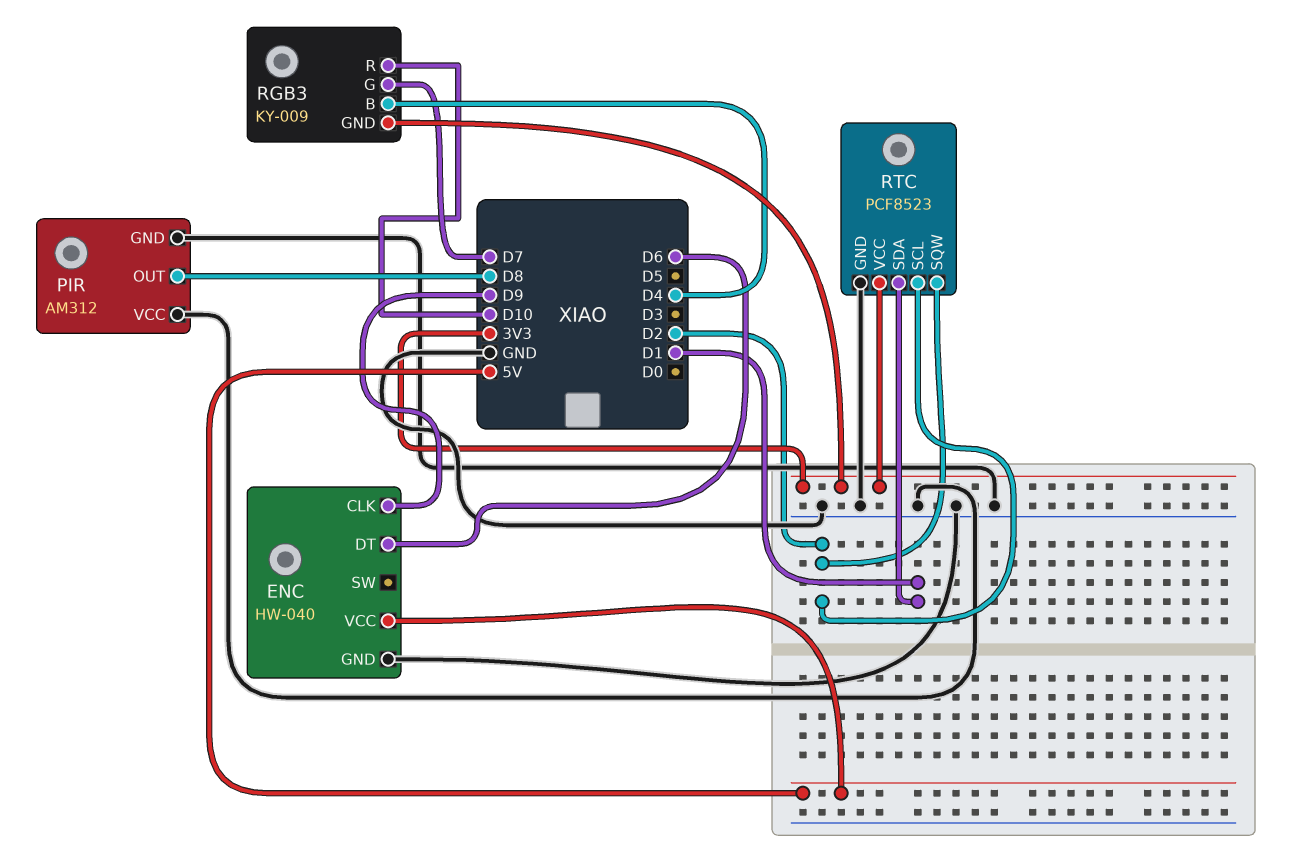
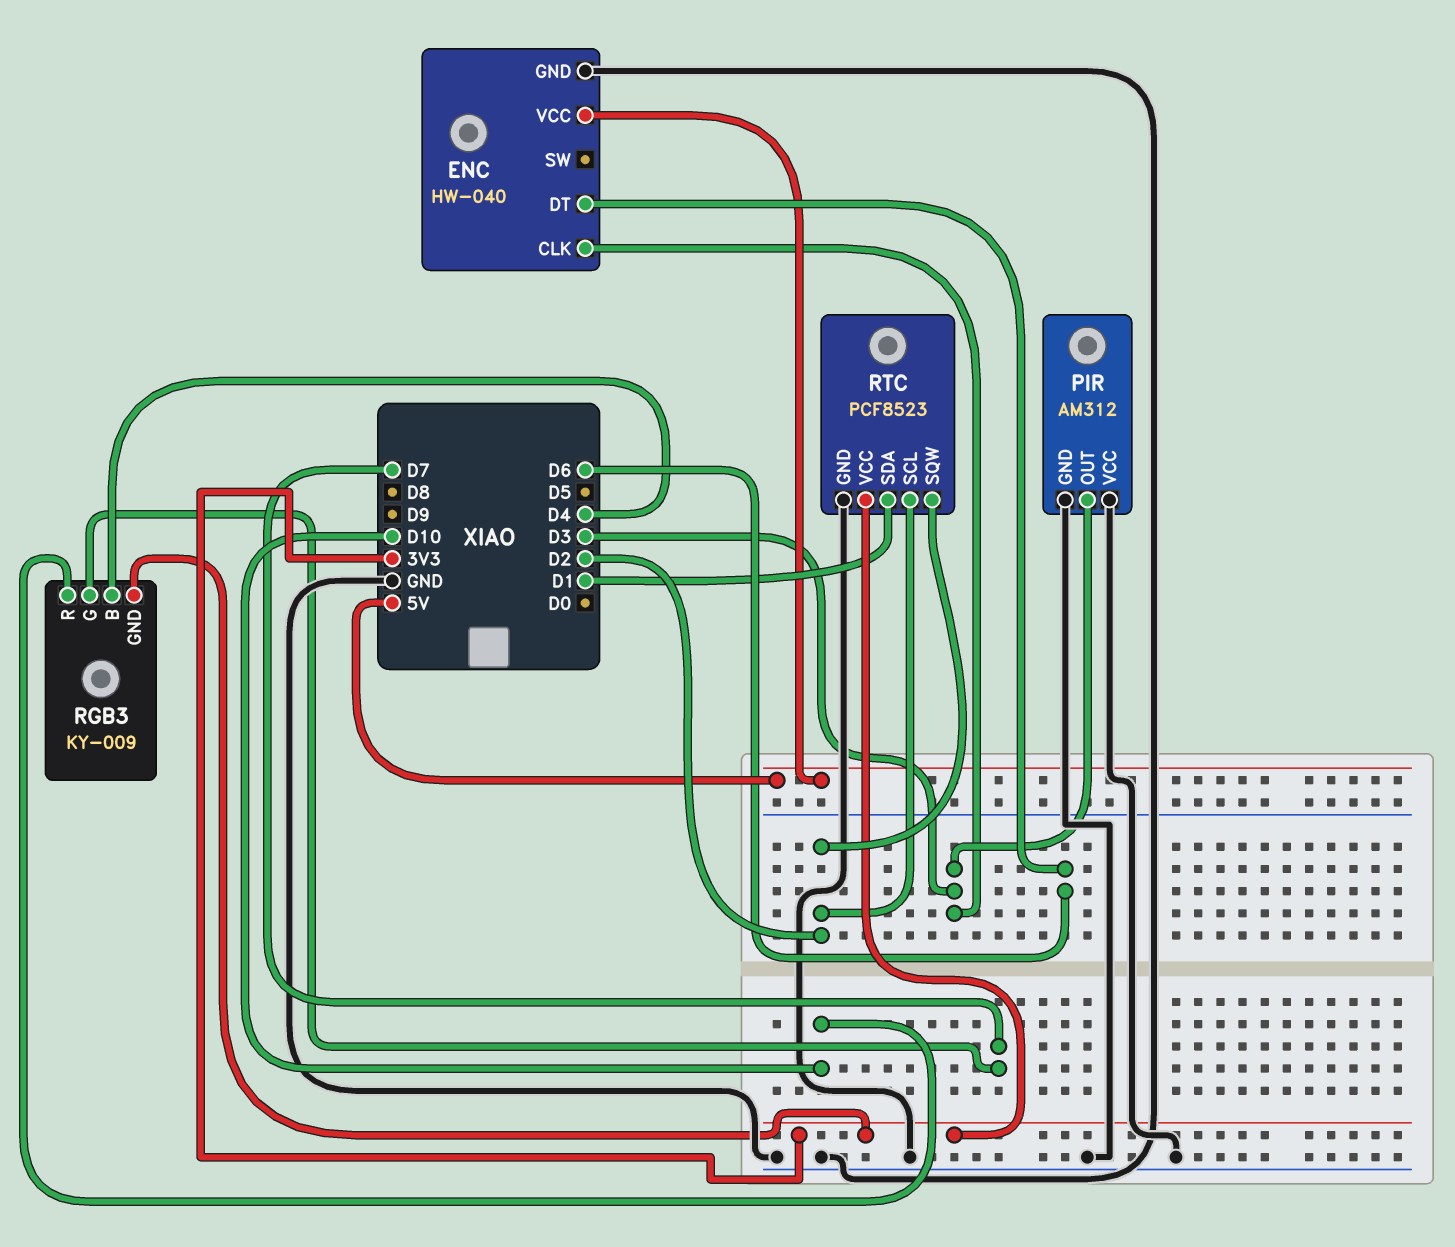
ENC pin CLK: D9 -> D3
PIR pin OUT: D8 -> D3

